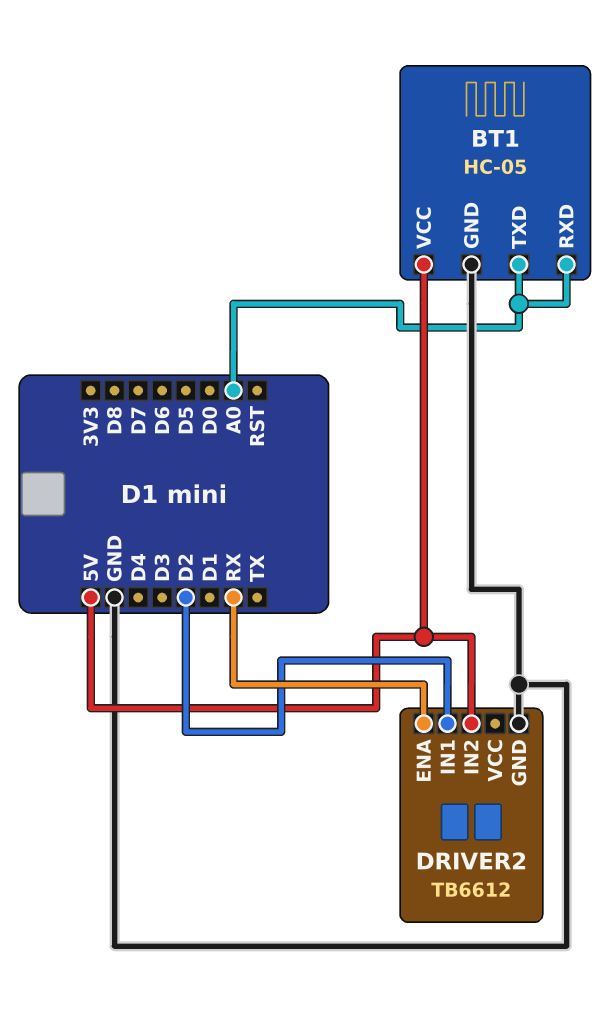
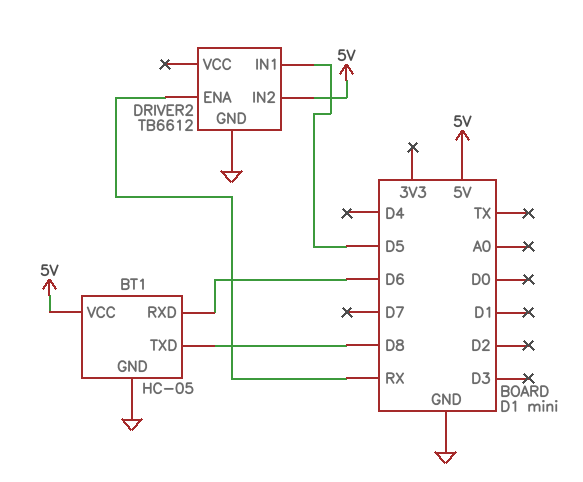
BT1 pin RXD: A0 -> D6
BT1 pin TXD: A0 -> D8
DRIVER2 pin IN1: D2 -> D5

